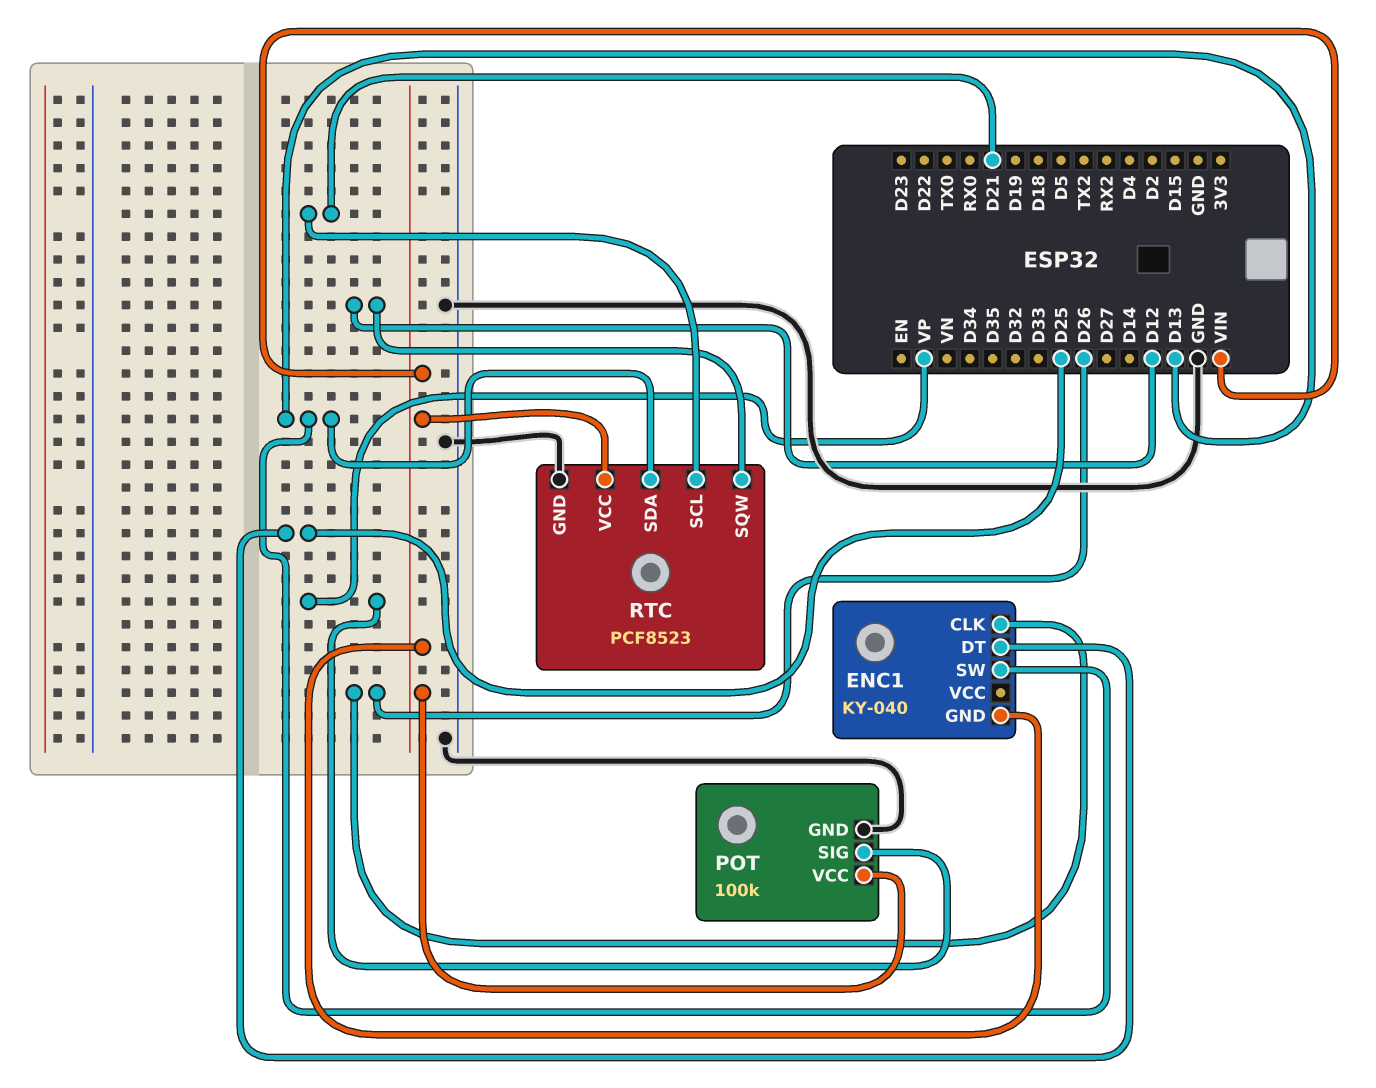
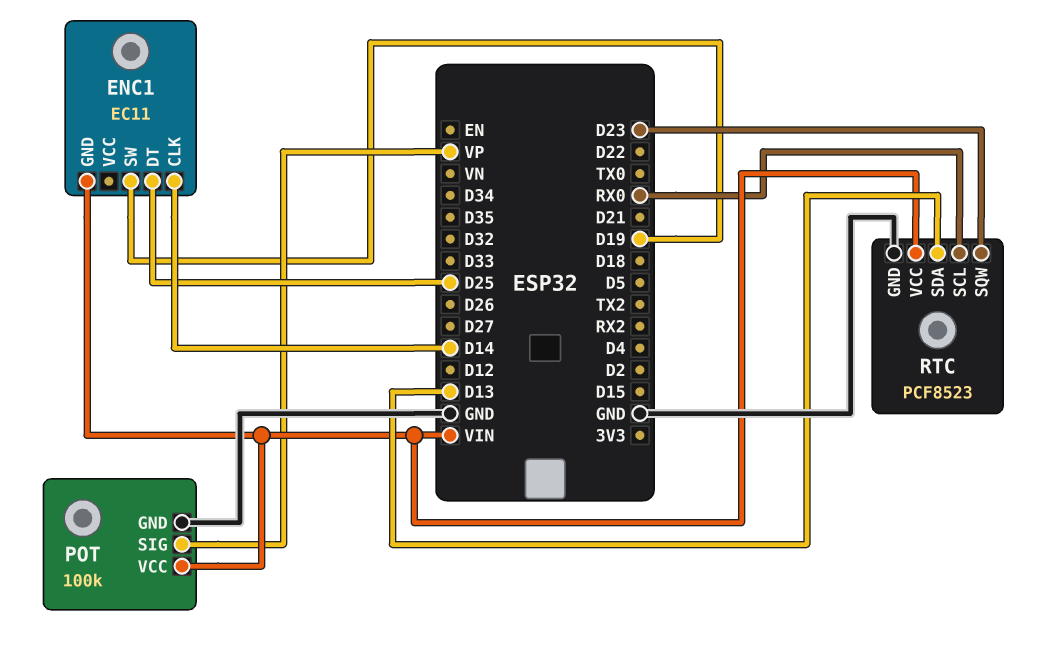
ENC1: KY-040 -> EC11
ENC1 pin CLK: D26 -> D14
ENC1 pin SW: D13 -> D19
RTC pin SCL: D21 -> RX0
RTC pin SQW: D12 -> D23

